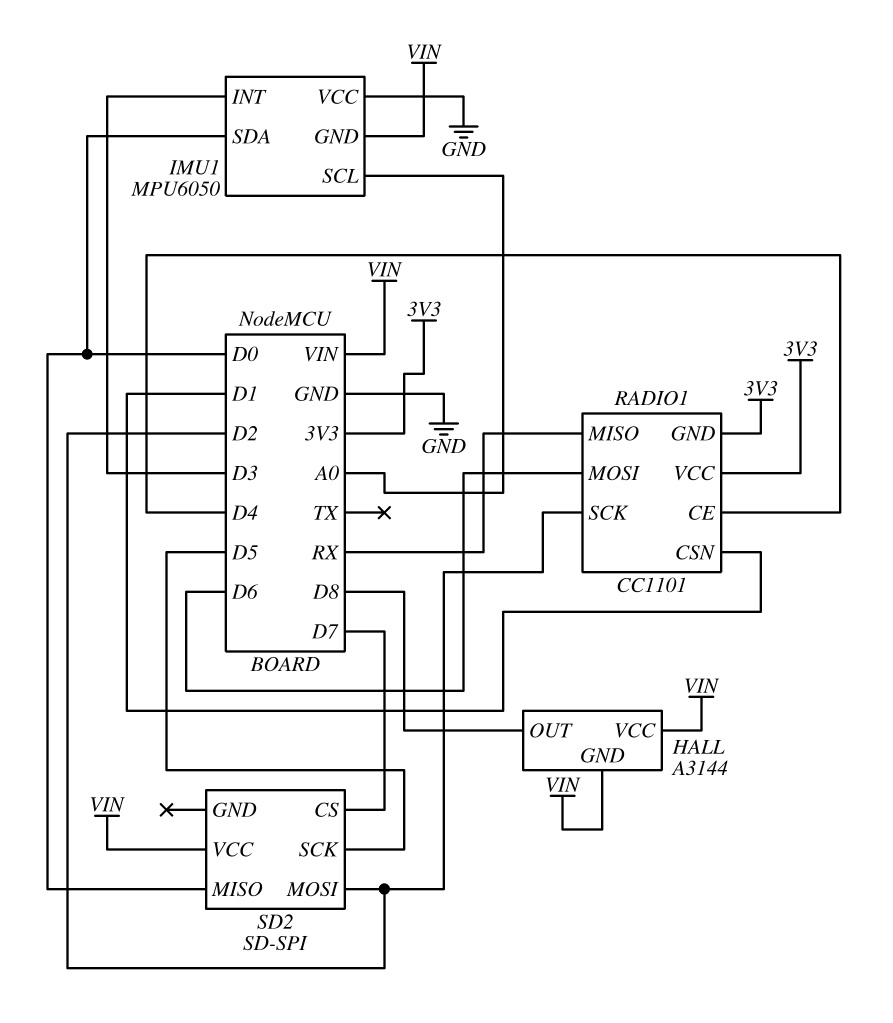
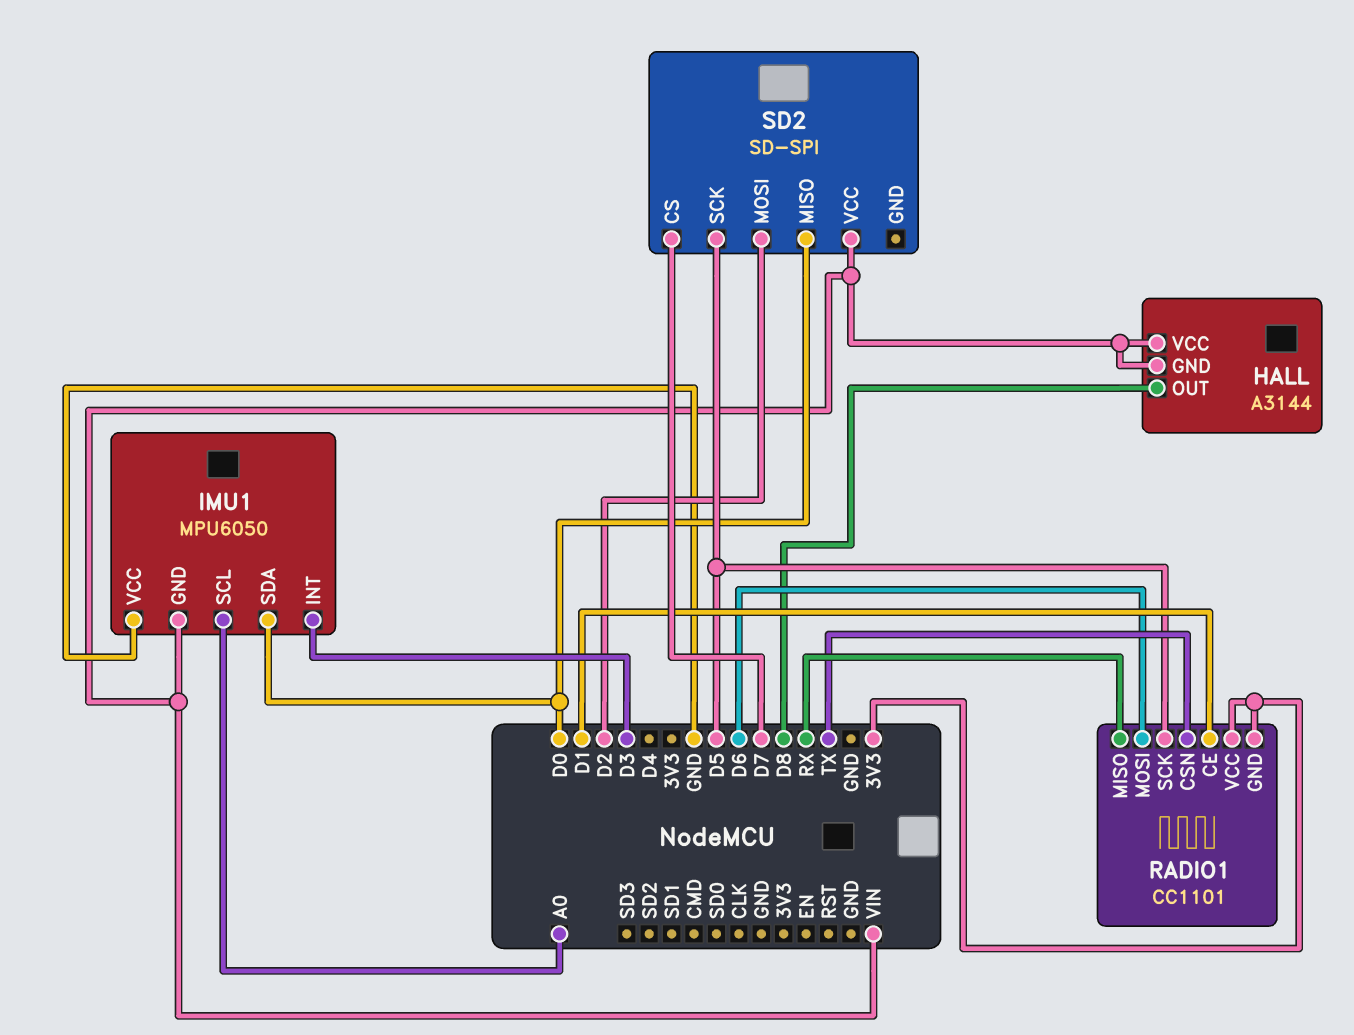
RADIO1 pin CE: D4 -> D1
RADIO1 pin CSN: D1 -> TX
RADIO1 pin SCK: D2 -> D5

